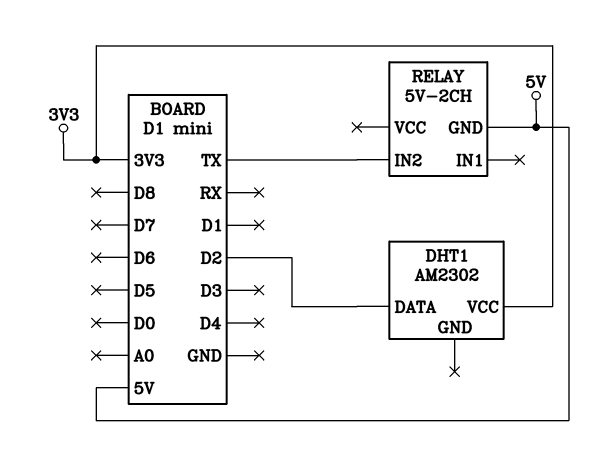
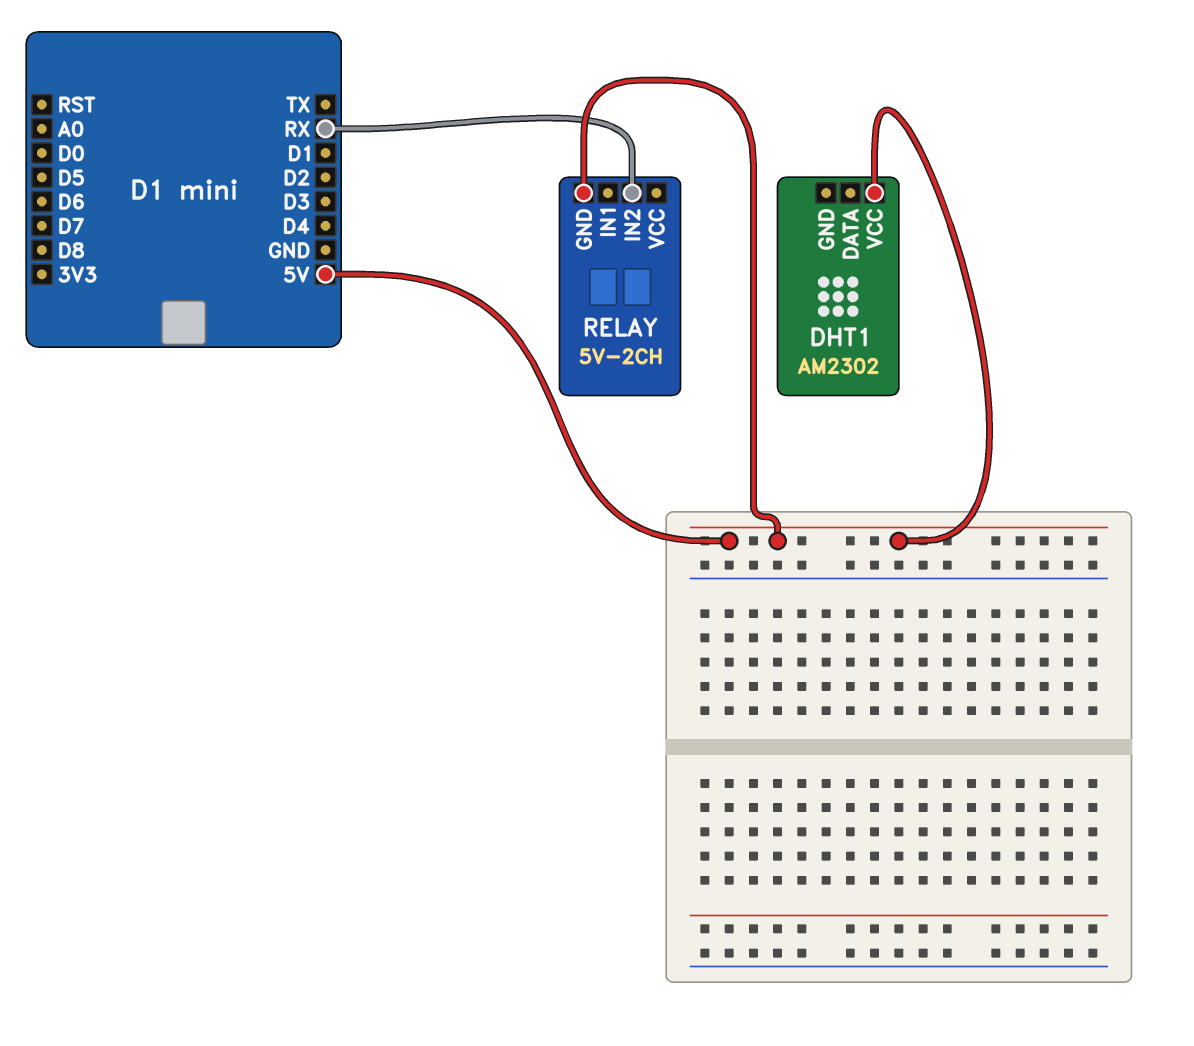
DHT1 pin DATA: D2 -> none
DHT1 pin VCC: 3V3 -> 5V
RELAY pin IN2: TX -> RX

